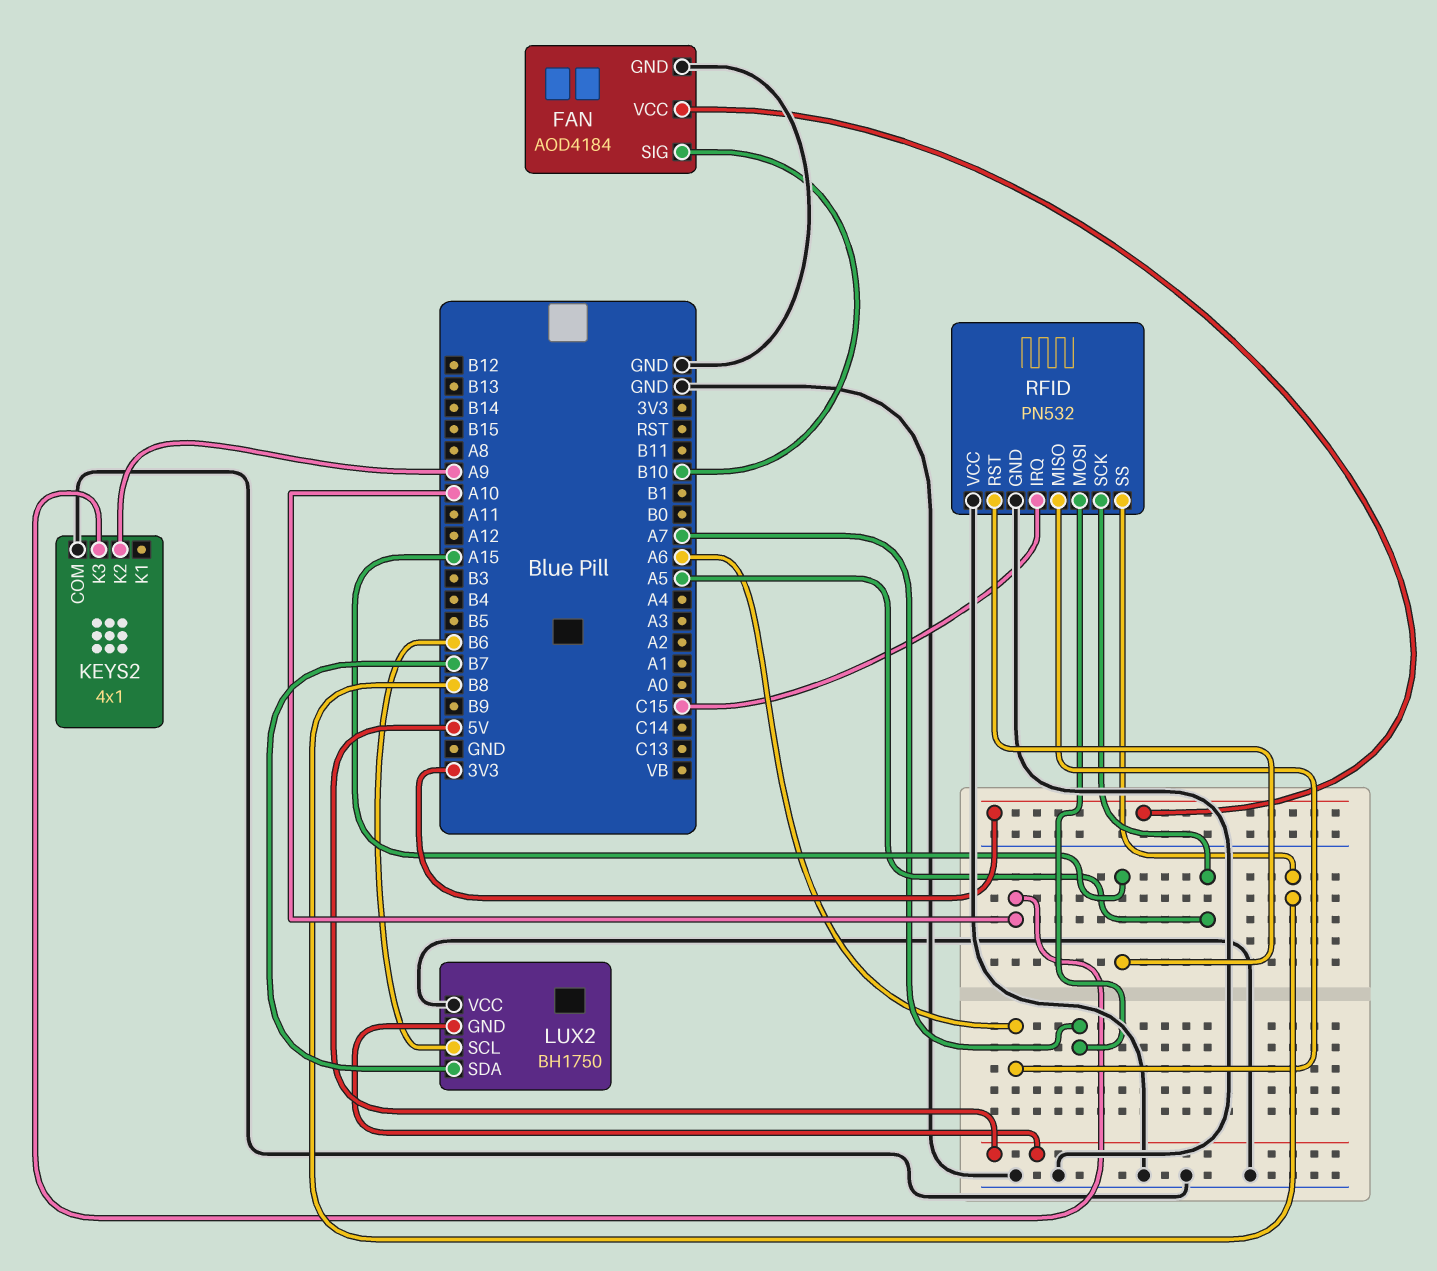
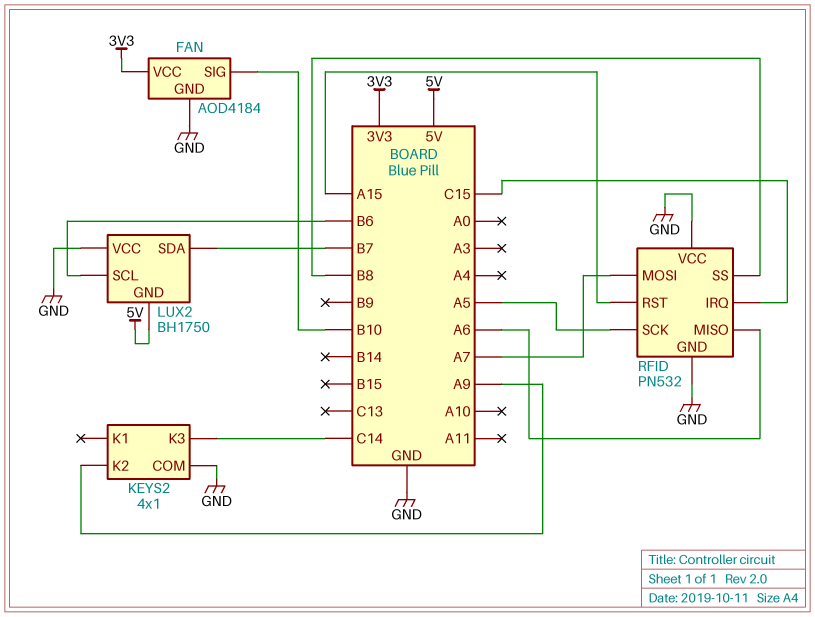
KEYS2 pin K3: A10 -> C14

